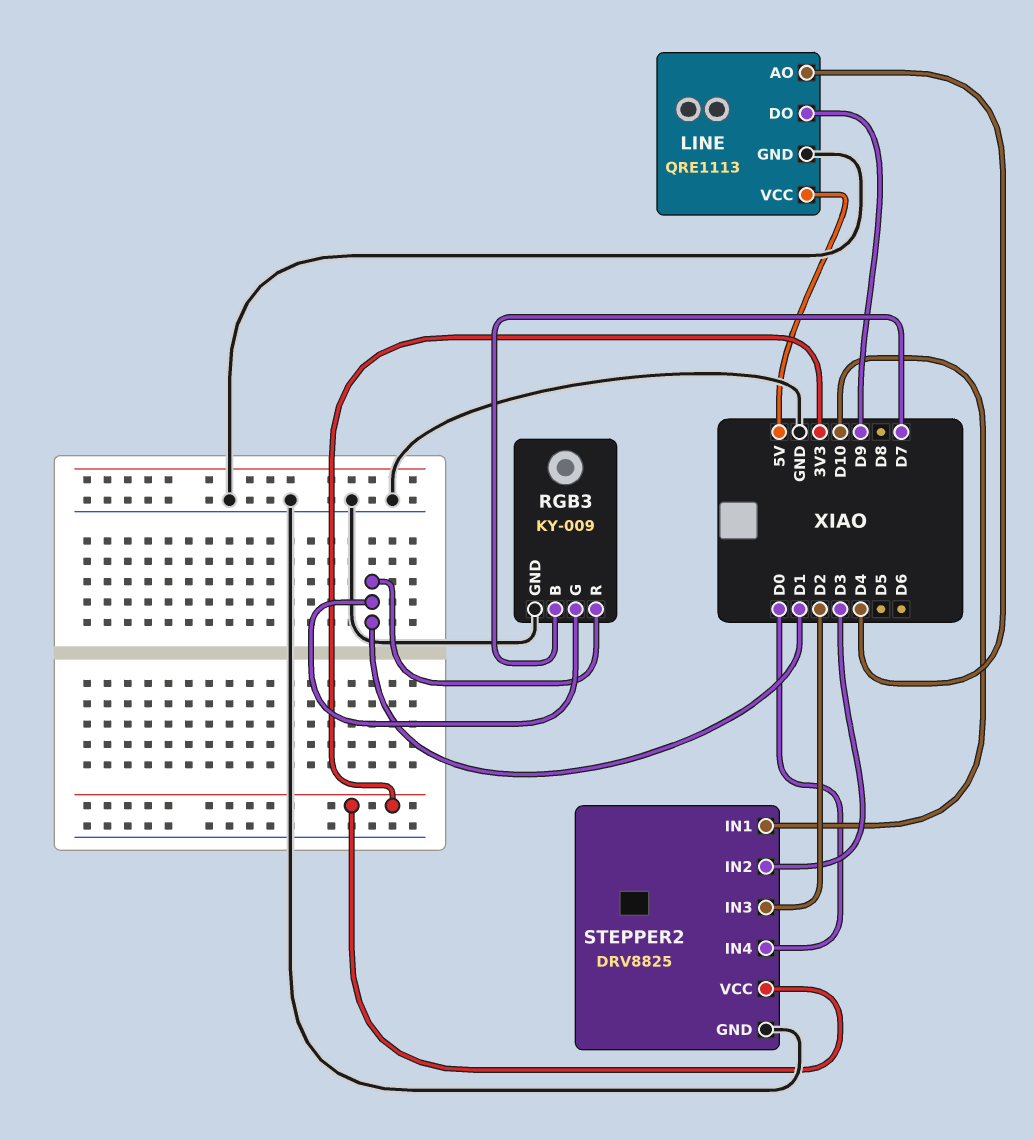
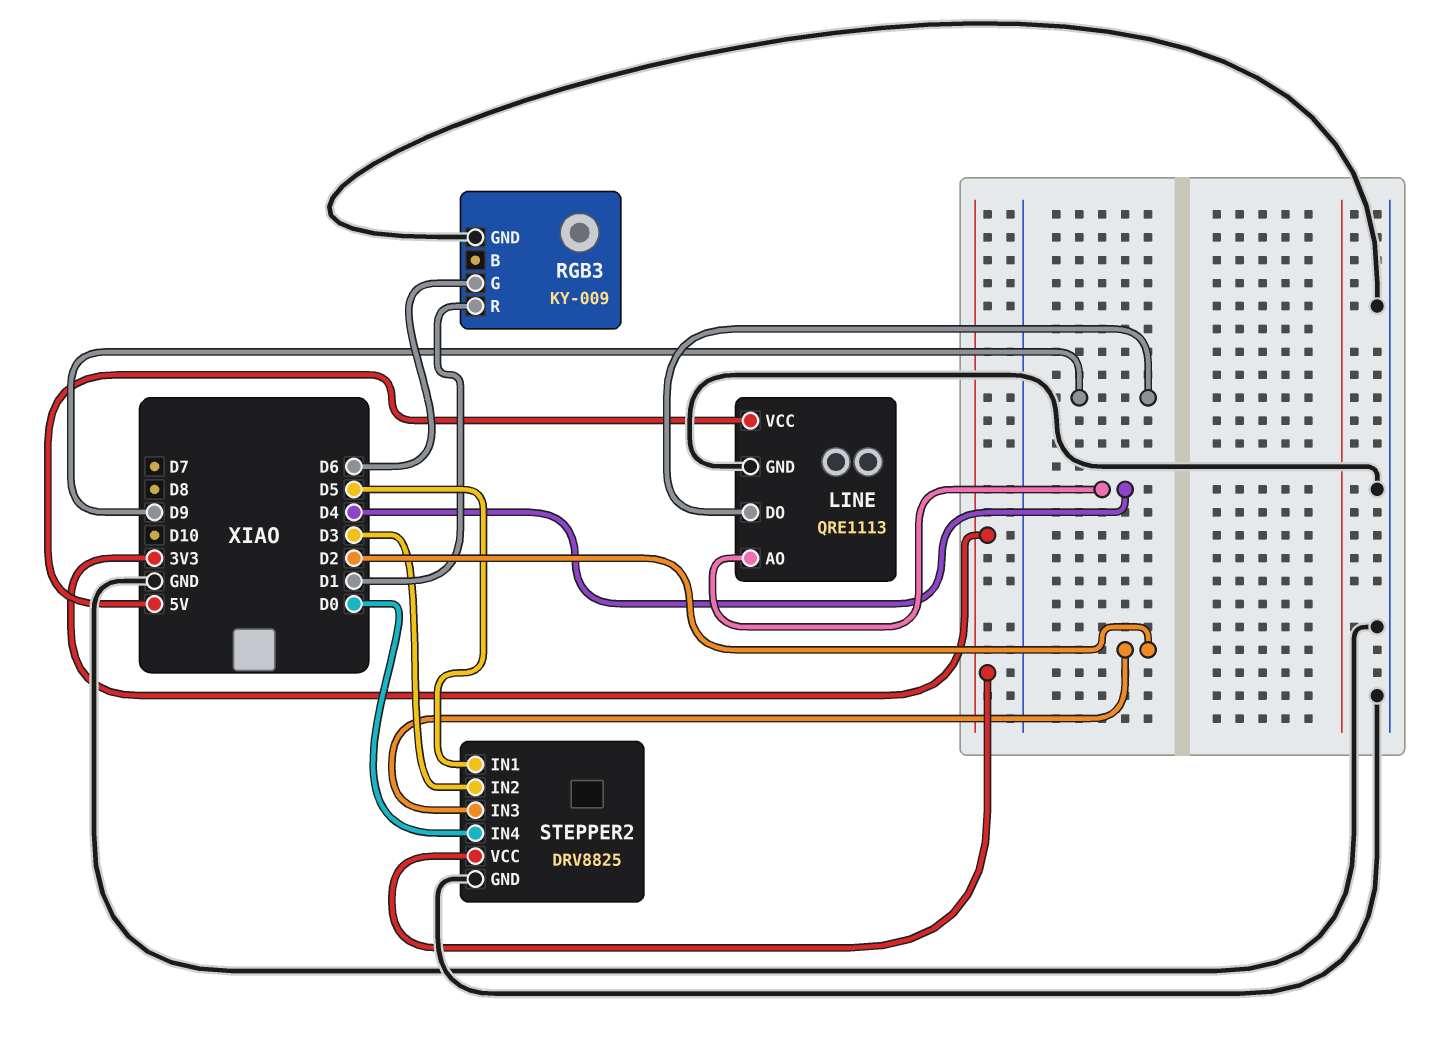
RGB3 pin B: D7 -> none
RGB3 pin G: D1 -> D6
STEPPER2 pin IN1: D10 -> D5

